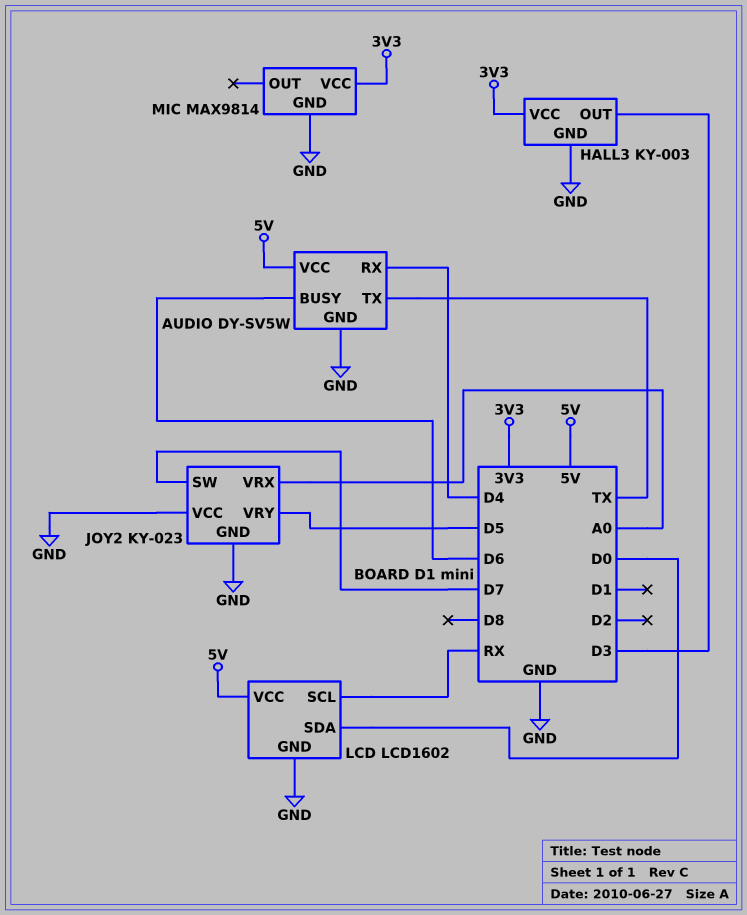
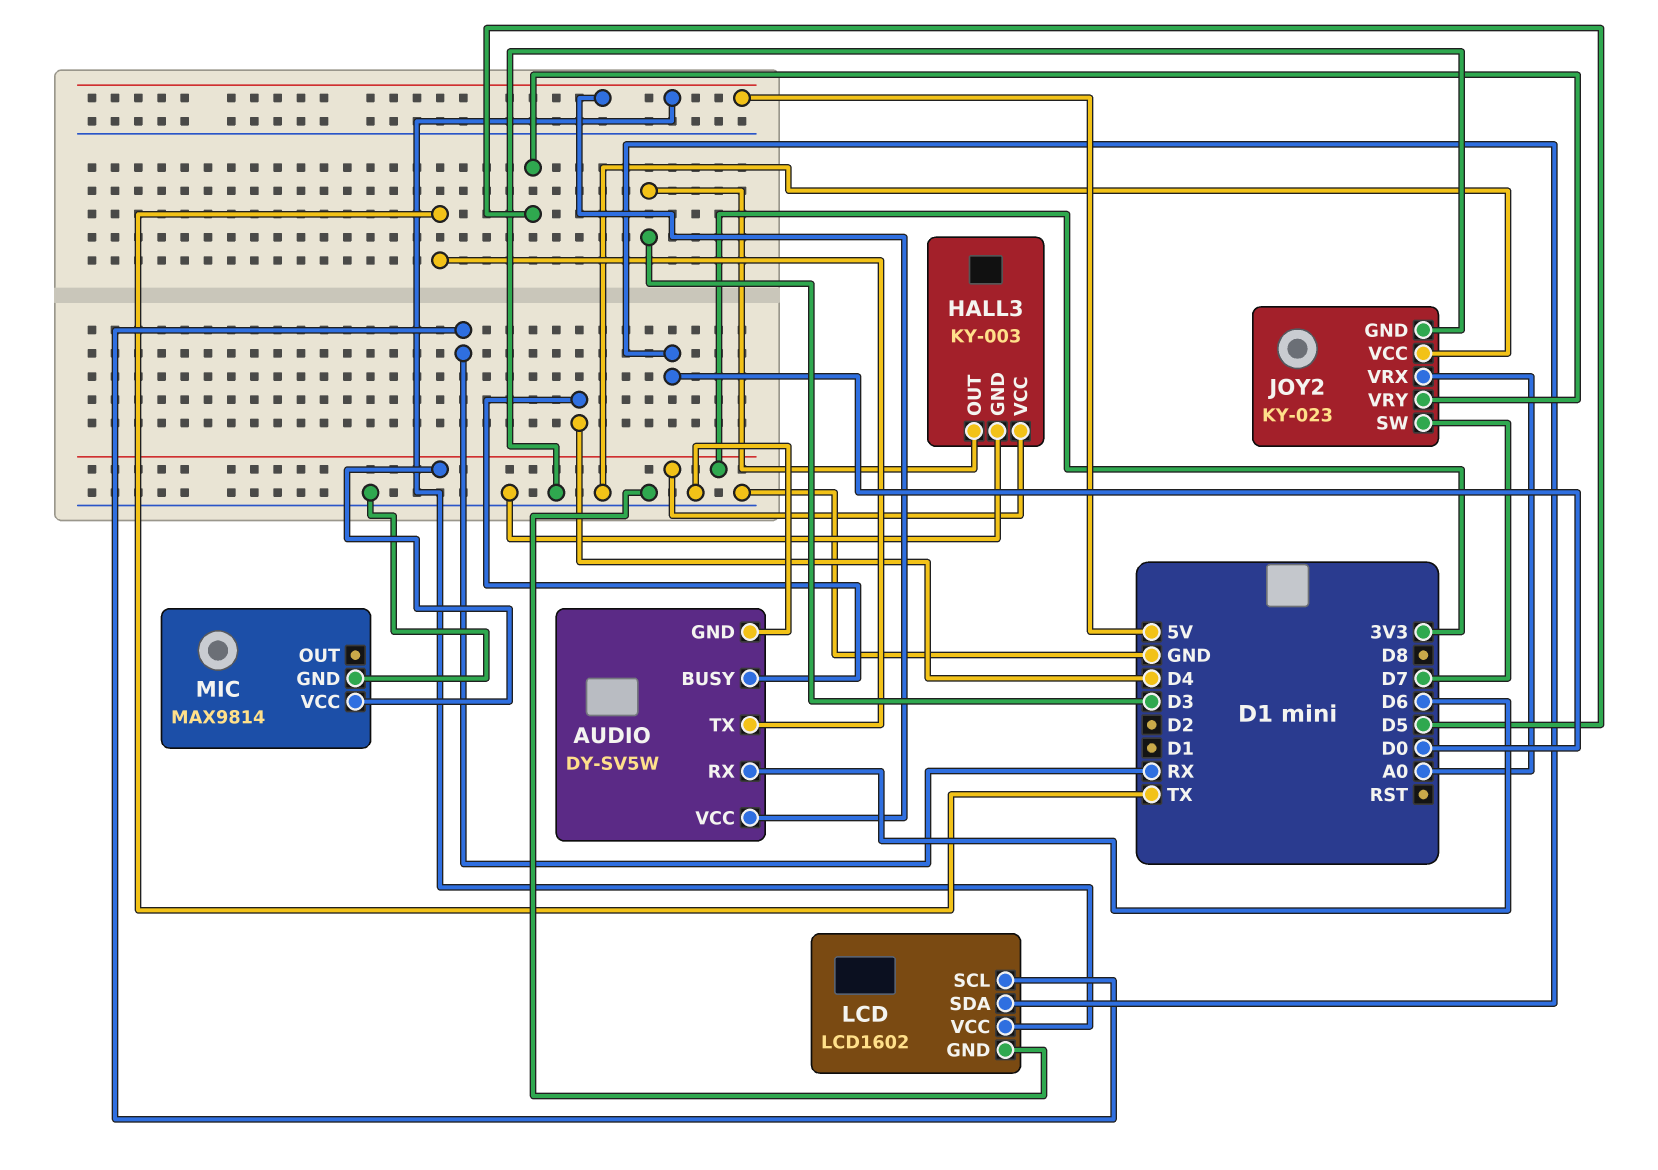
AUDIO pin BUSY: D6 -> D4
AUDIO pin RX: D4 -> D6

